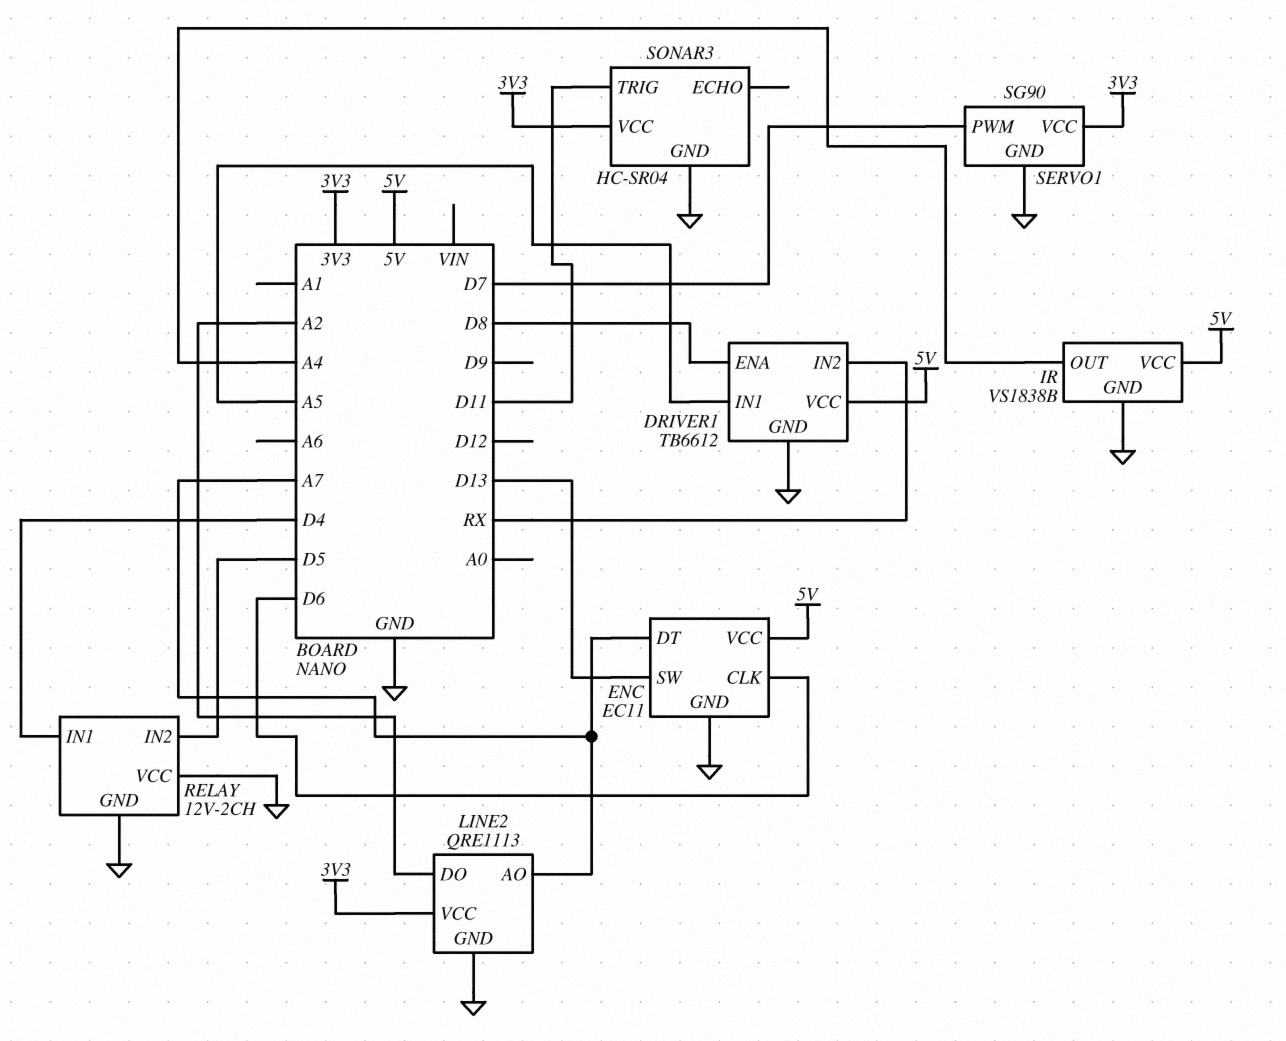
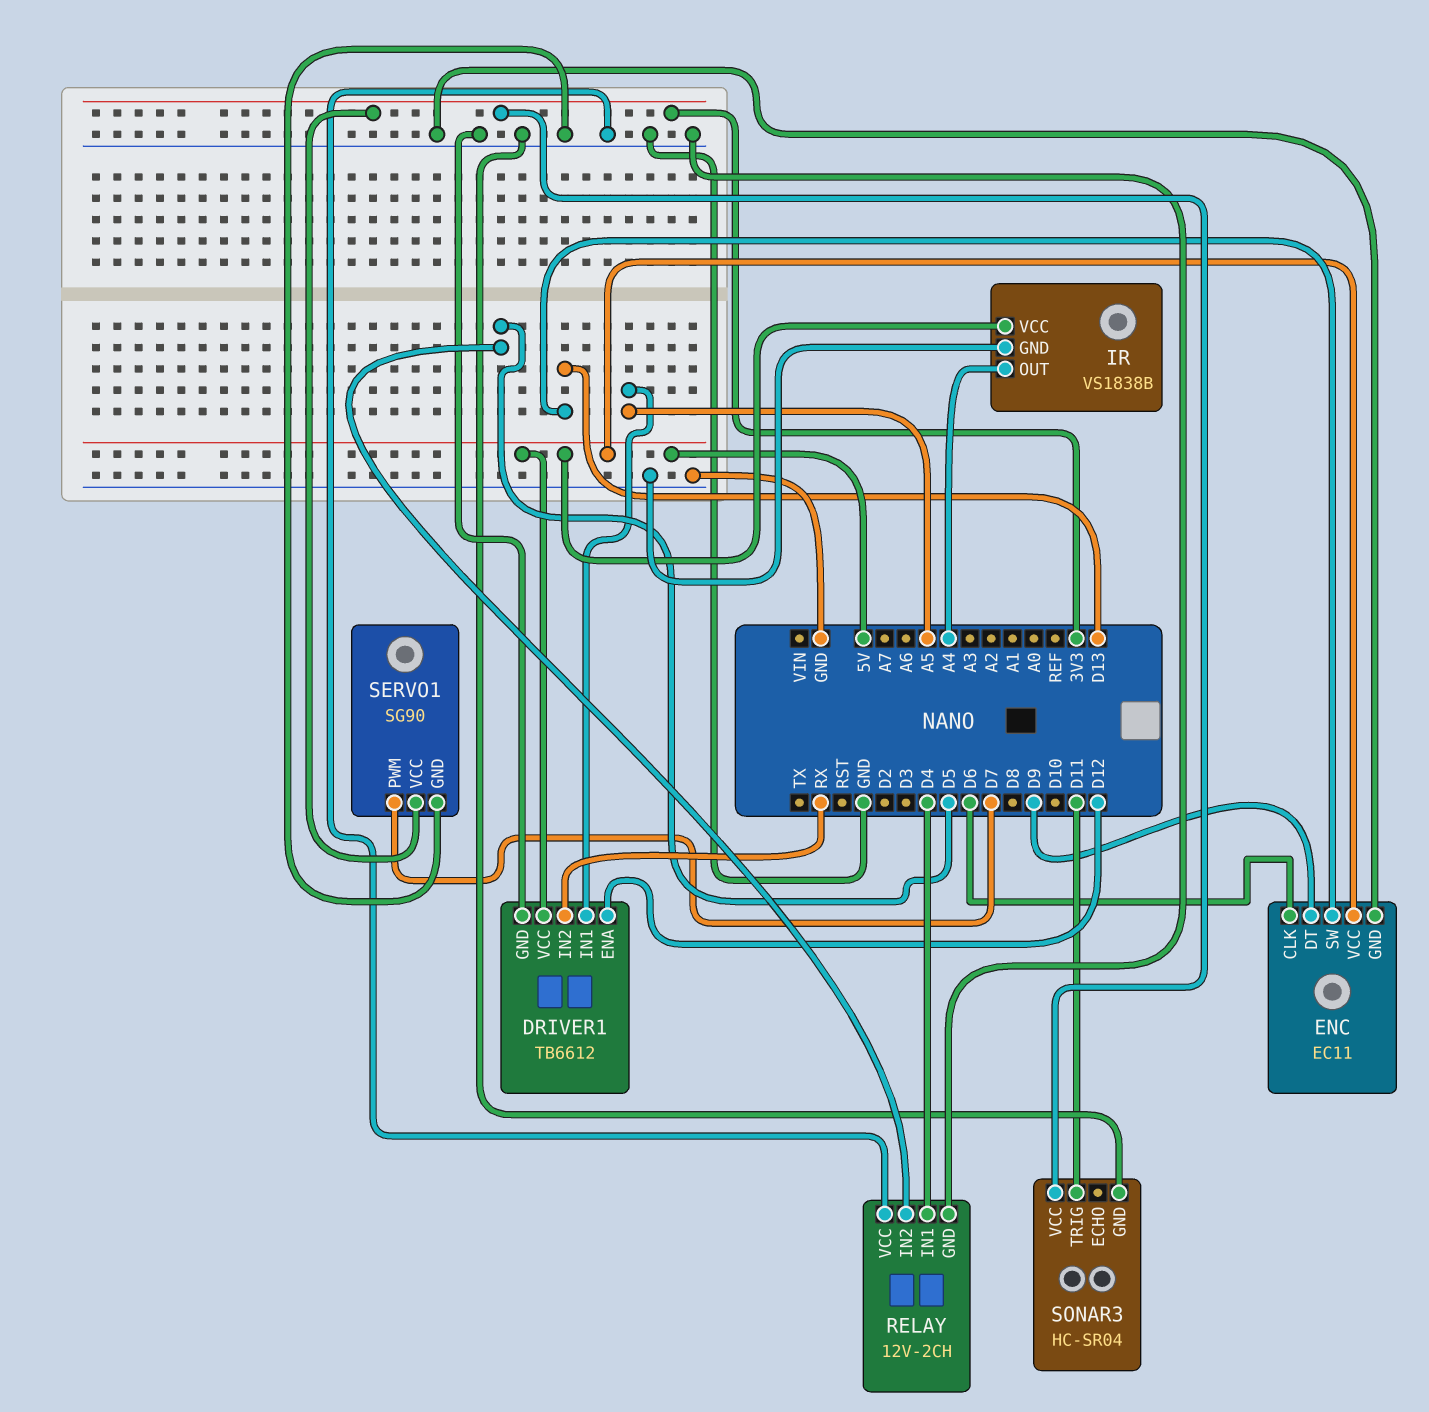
DRIVER1 pin ENA: D8 -> D12
ENC pin DT: A7 -> D9
LINE2: QRE1113 -> none
LINE2 pin AO: A7 -> none
LINE2 pin DO: A2 -> none
LINE2 pin GND: GND -> none
LINE2 pin VCC: 3V3 -> none

